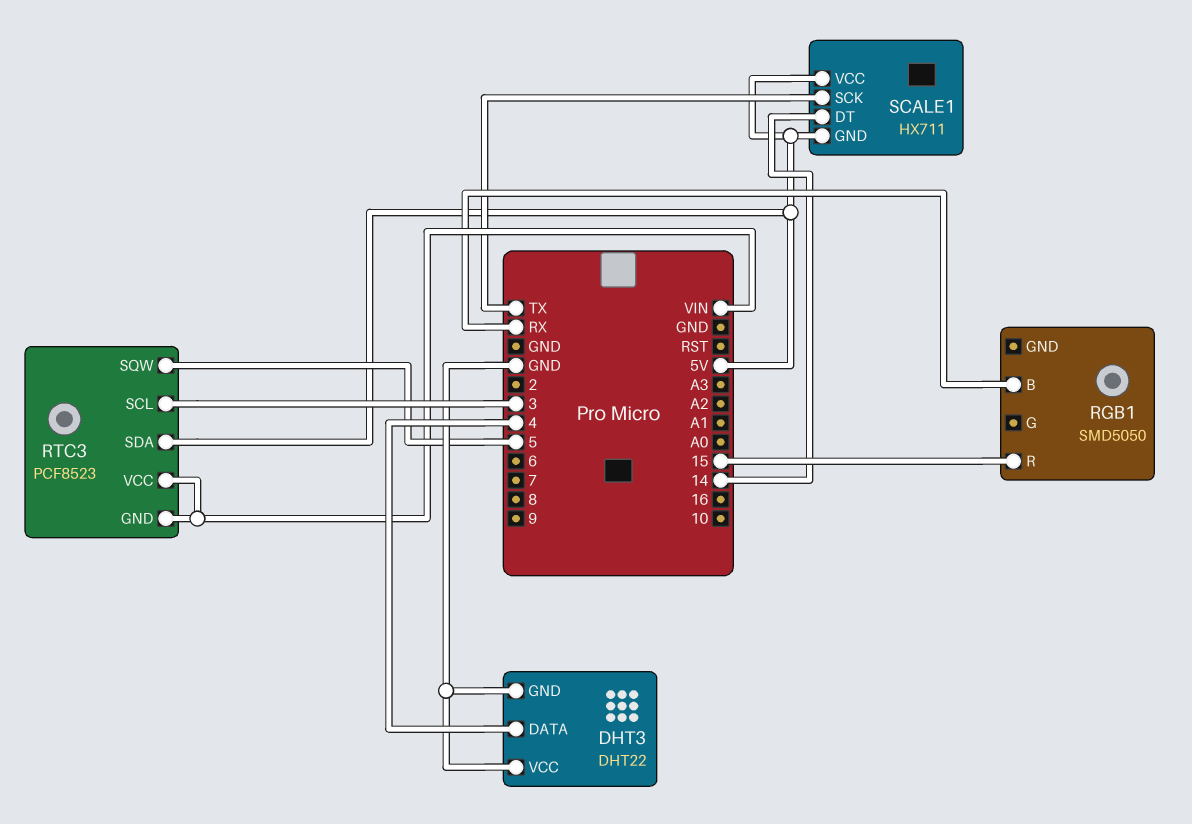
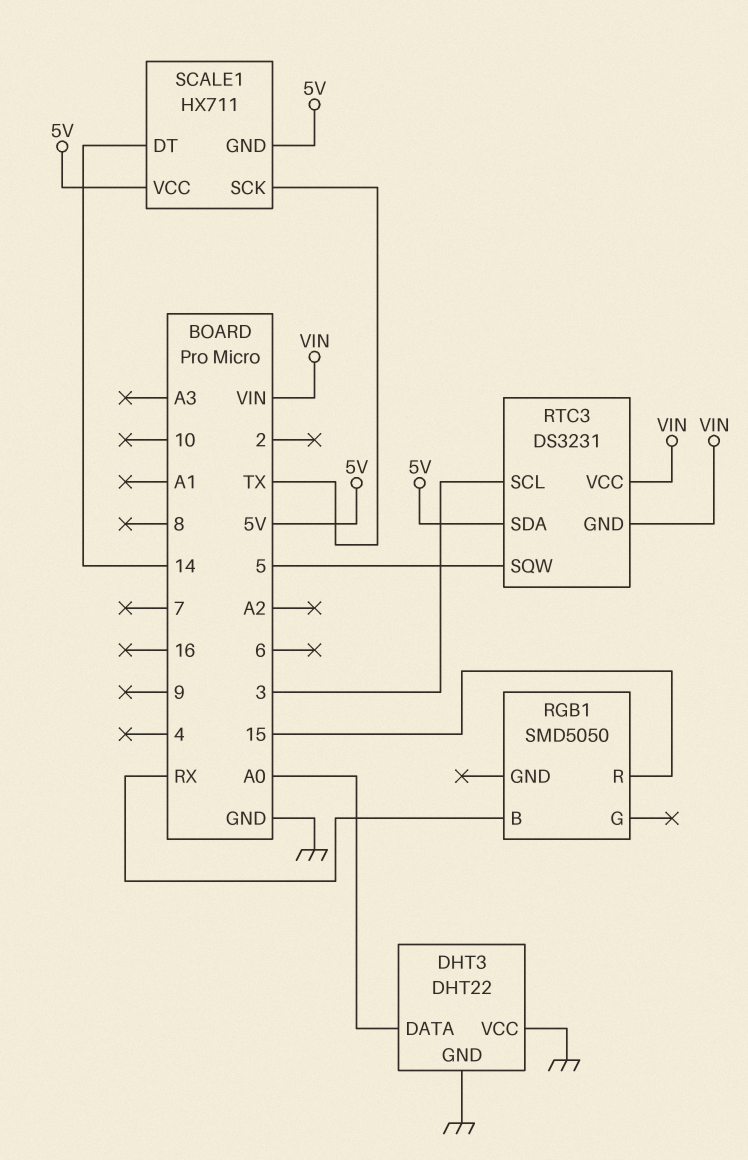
DHT3 pin DATA: 4 -> A0
RTC3: PCF8523 -> DS3231

